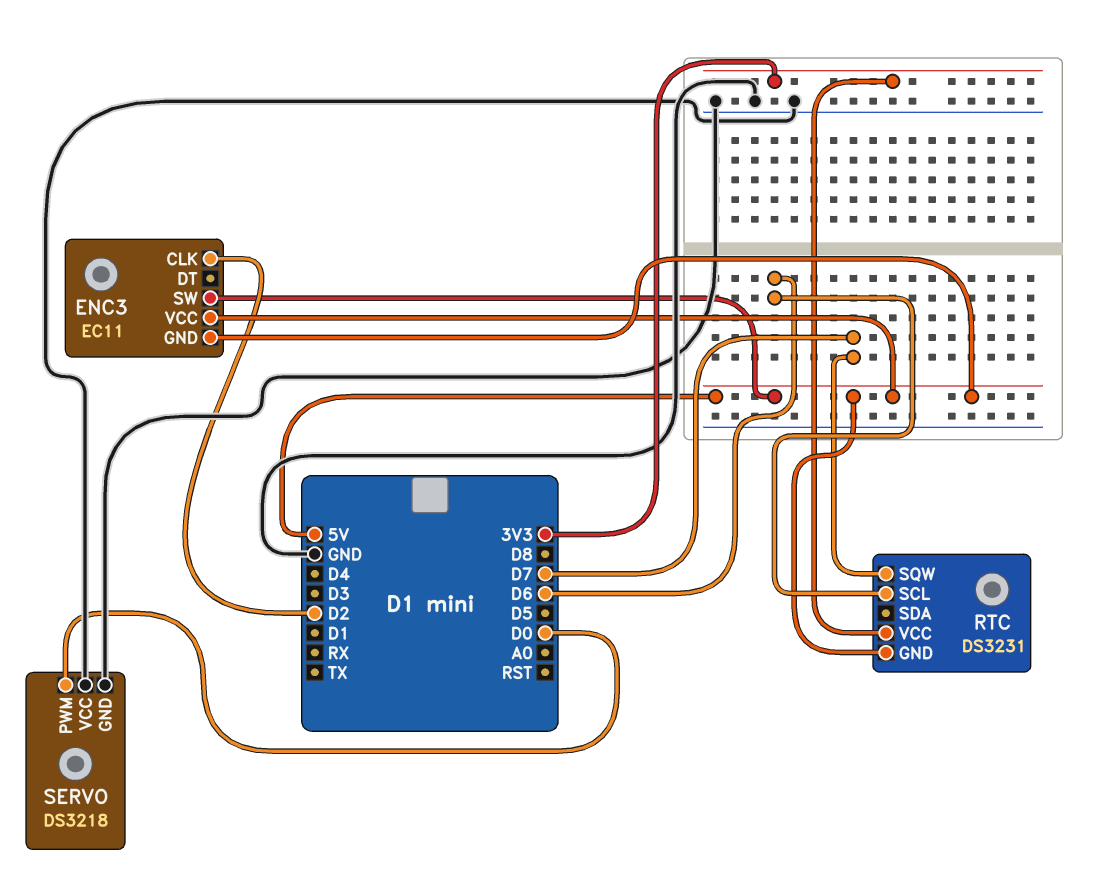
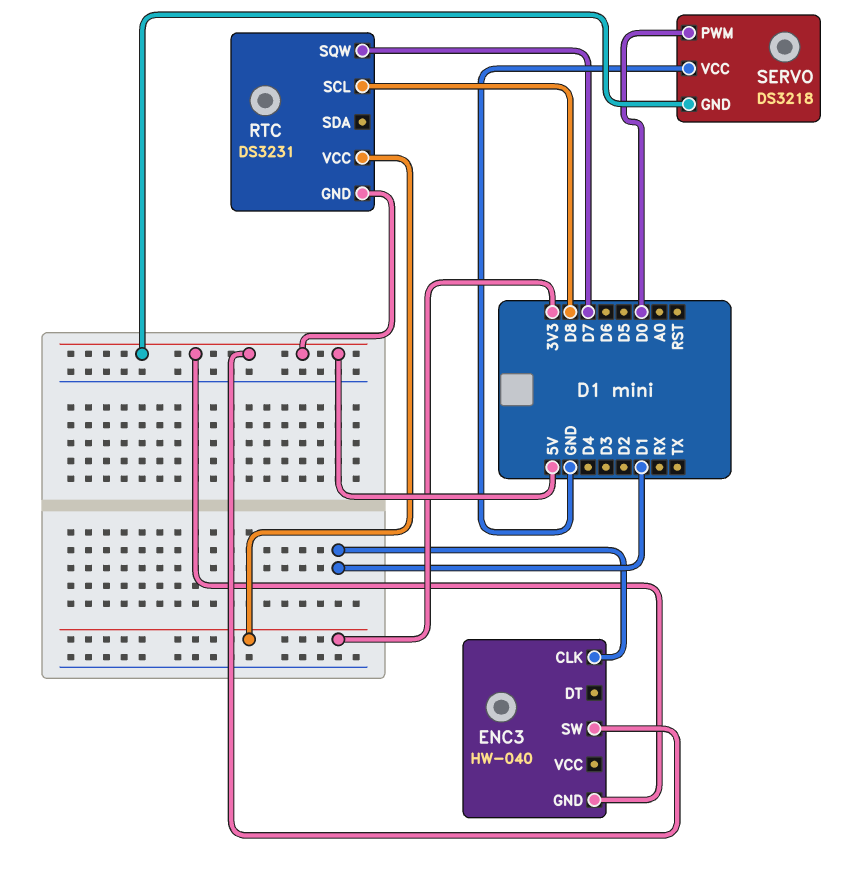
ENC3: EC11 -> HW-040
ENC3 pin CLK: D2 -> D1
ENC3 pin VCC: 5V -> none
RTC pin SCL: D6 -> D8
SERVO pin GND: GND -> 5V

